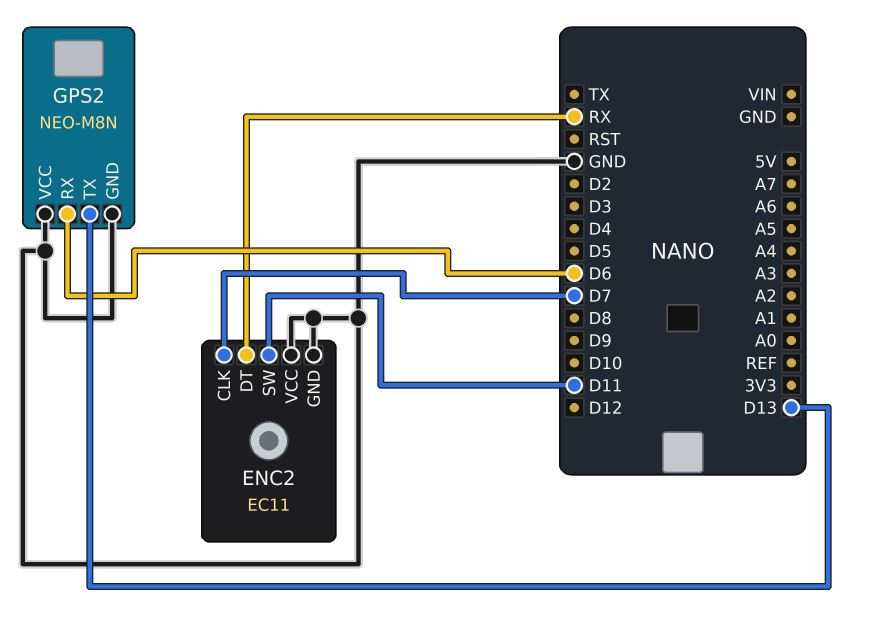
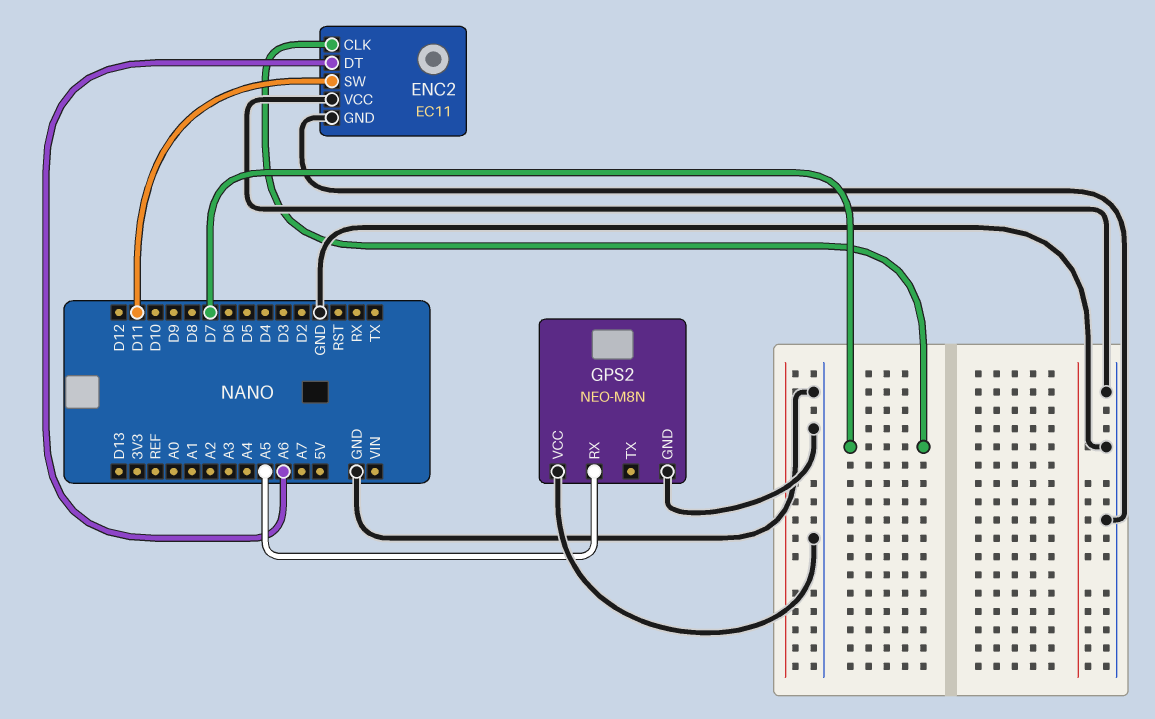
ENC2 pin DT: RX -> A6
GPS2 pin RX: D6 -> A5
GPS2 pin TX: D13 -> none

